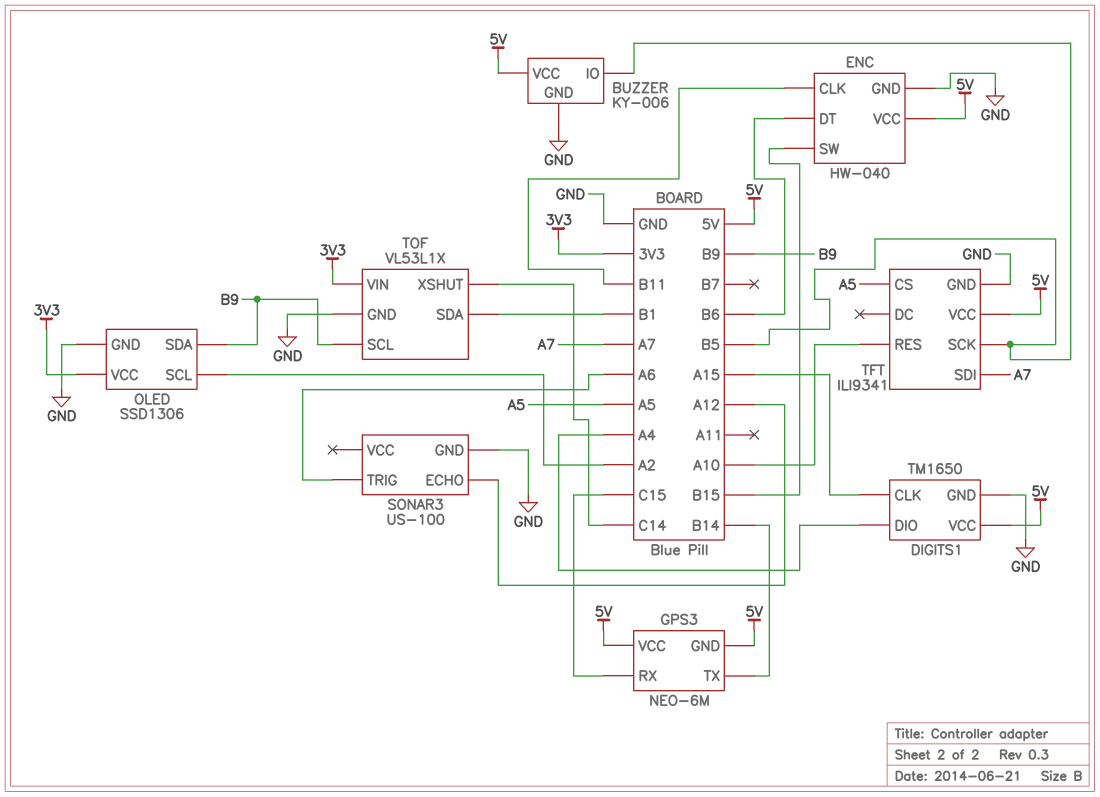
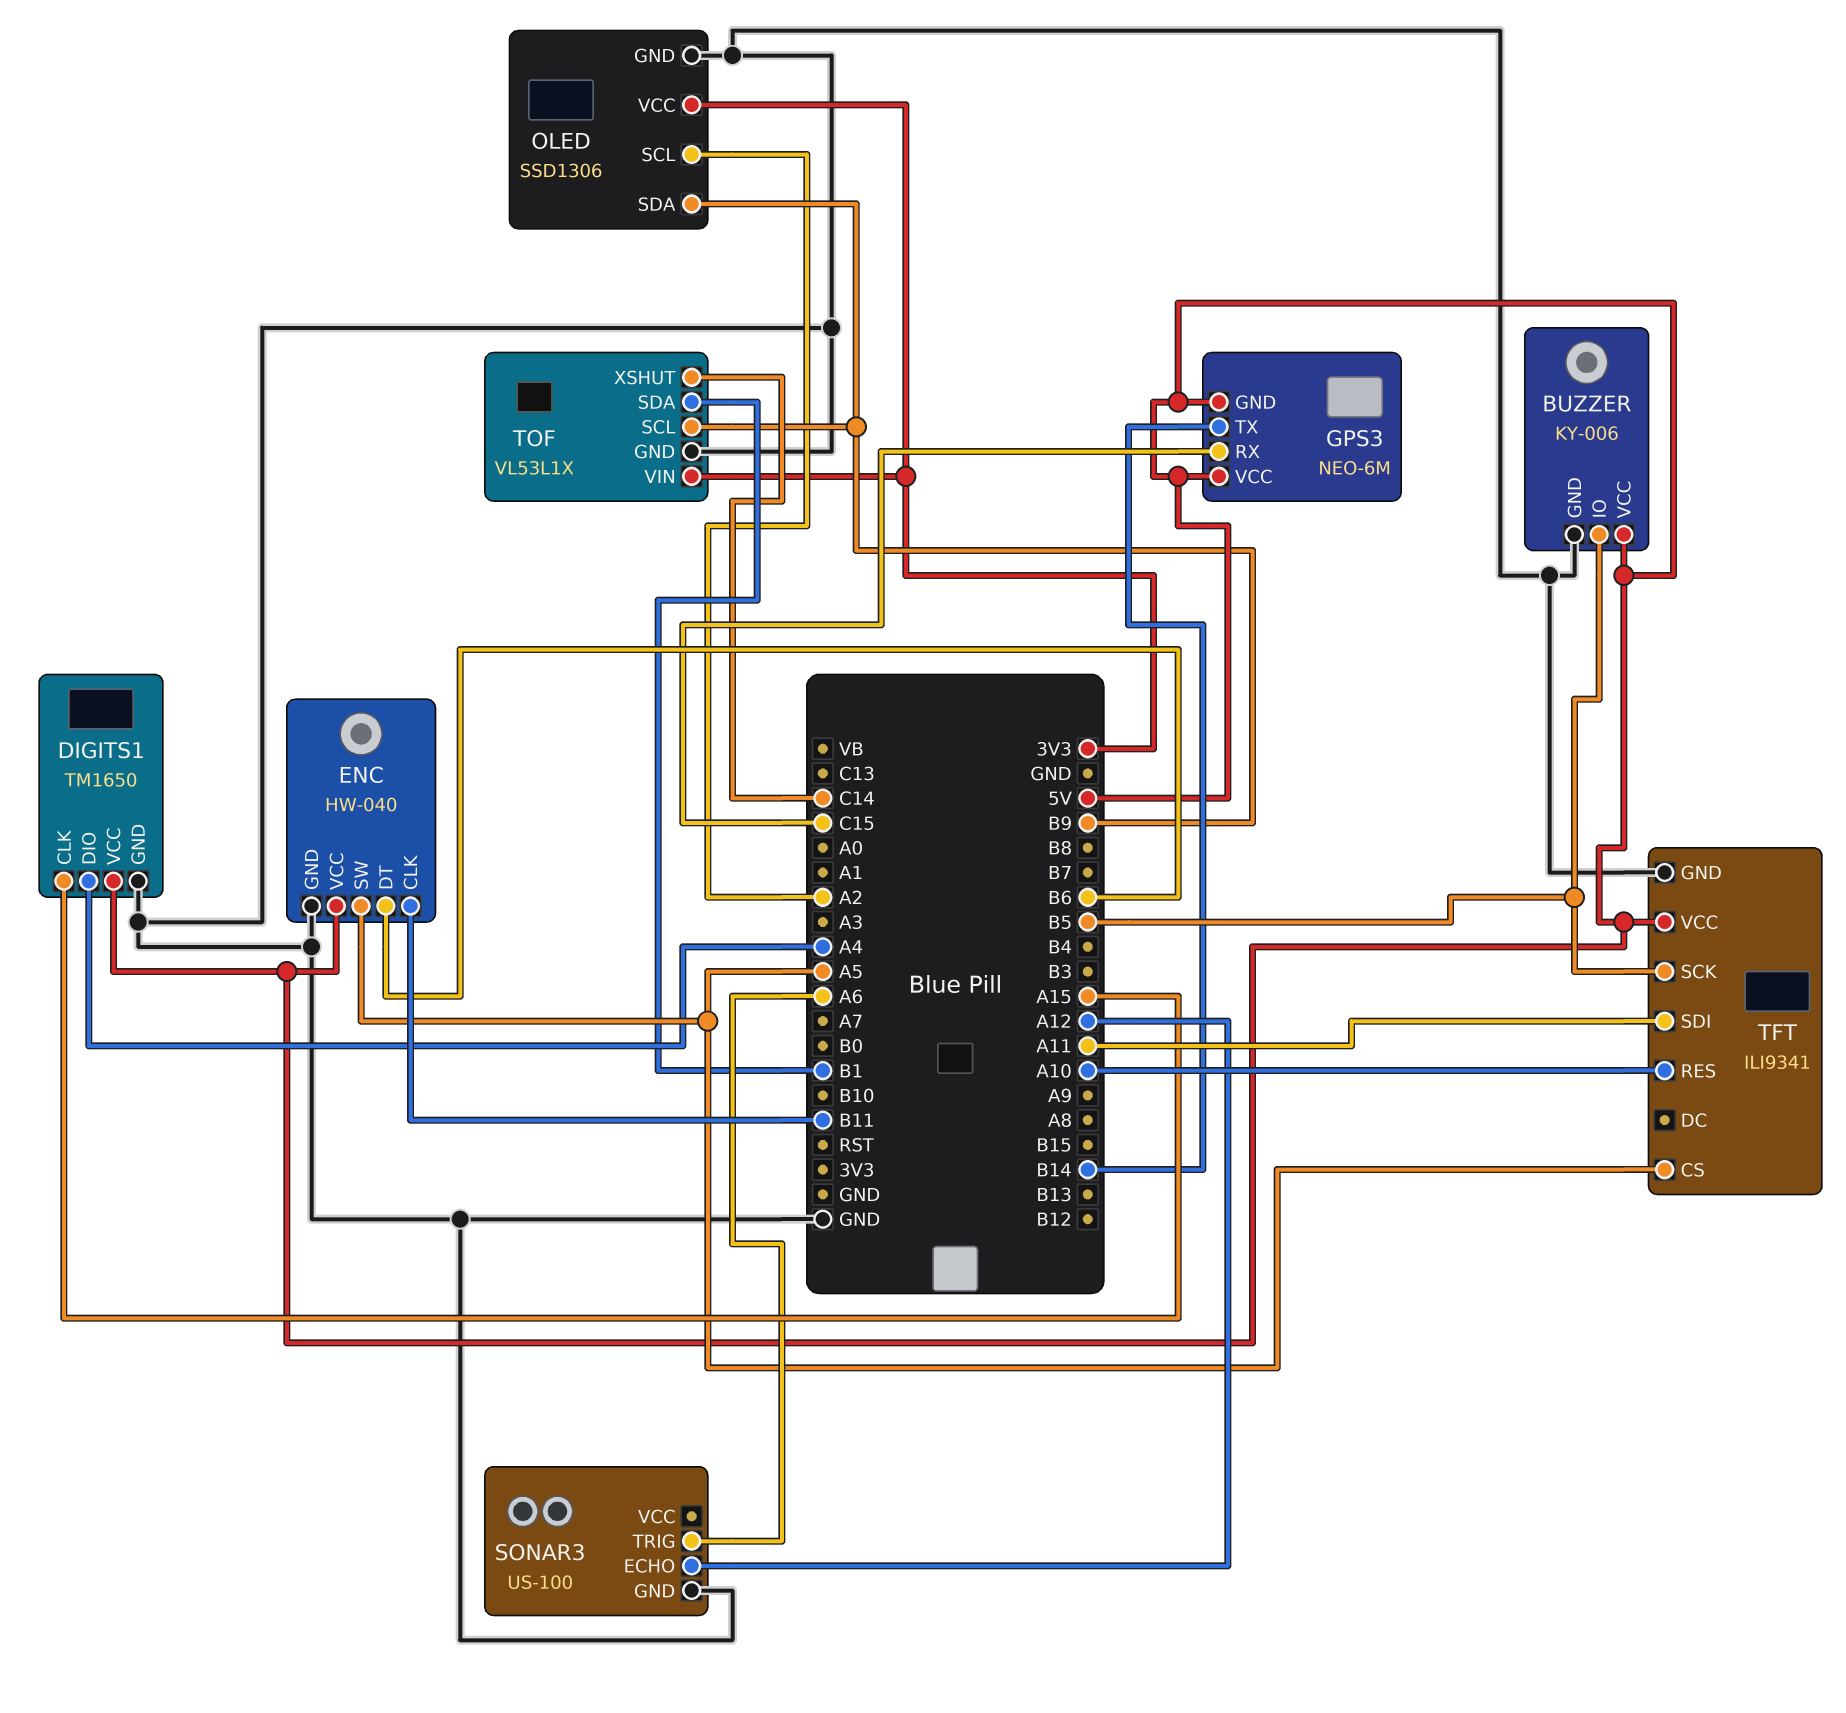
ENC pin SW: B15 -> A5
TFT pin SDI: A7 -> A11

